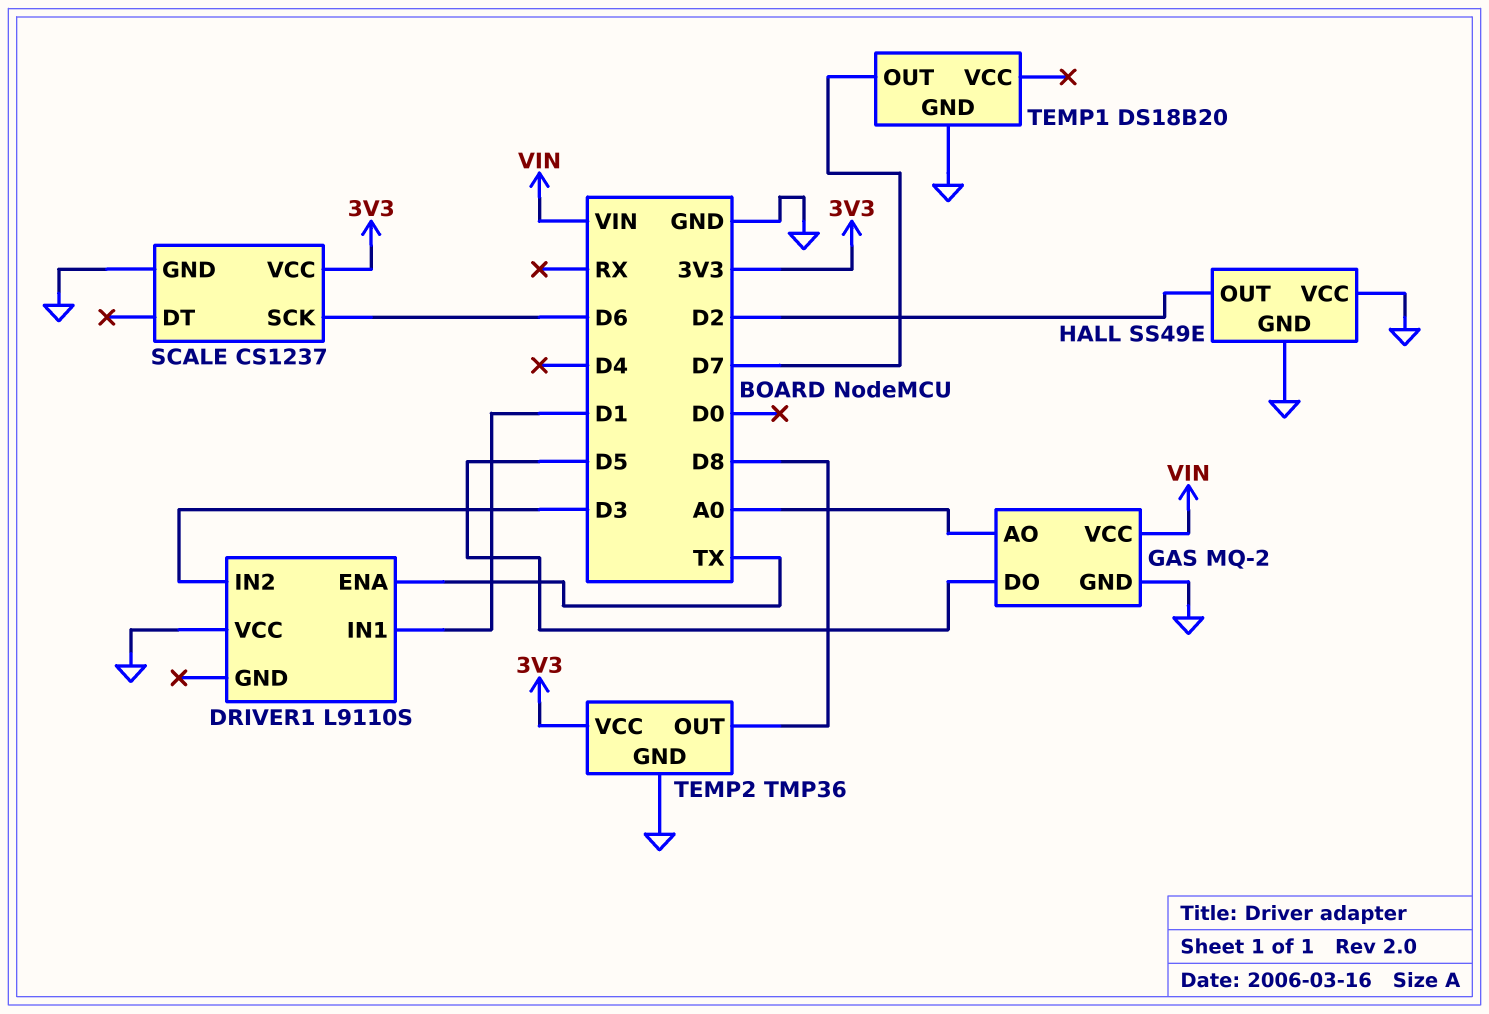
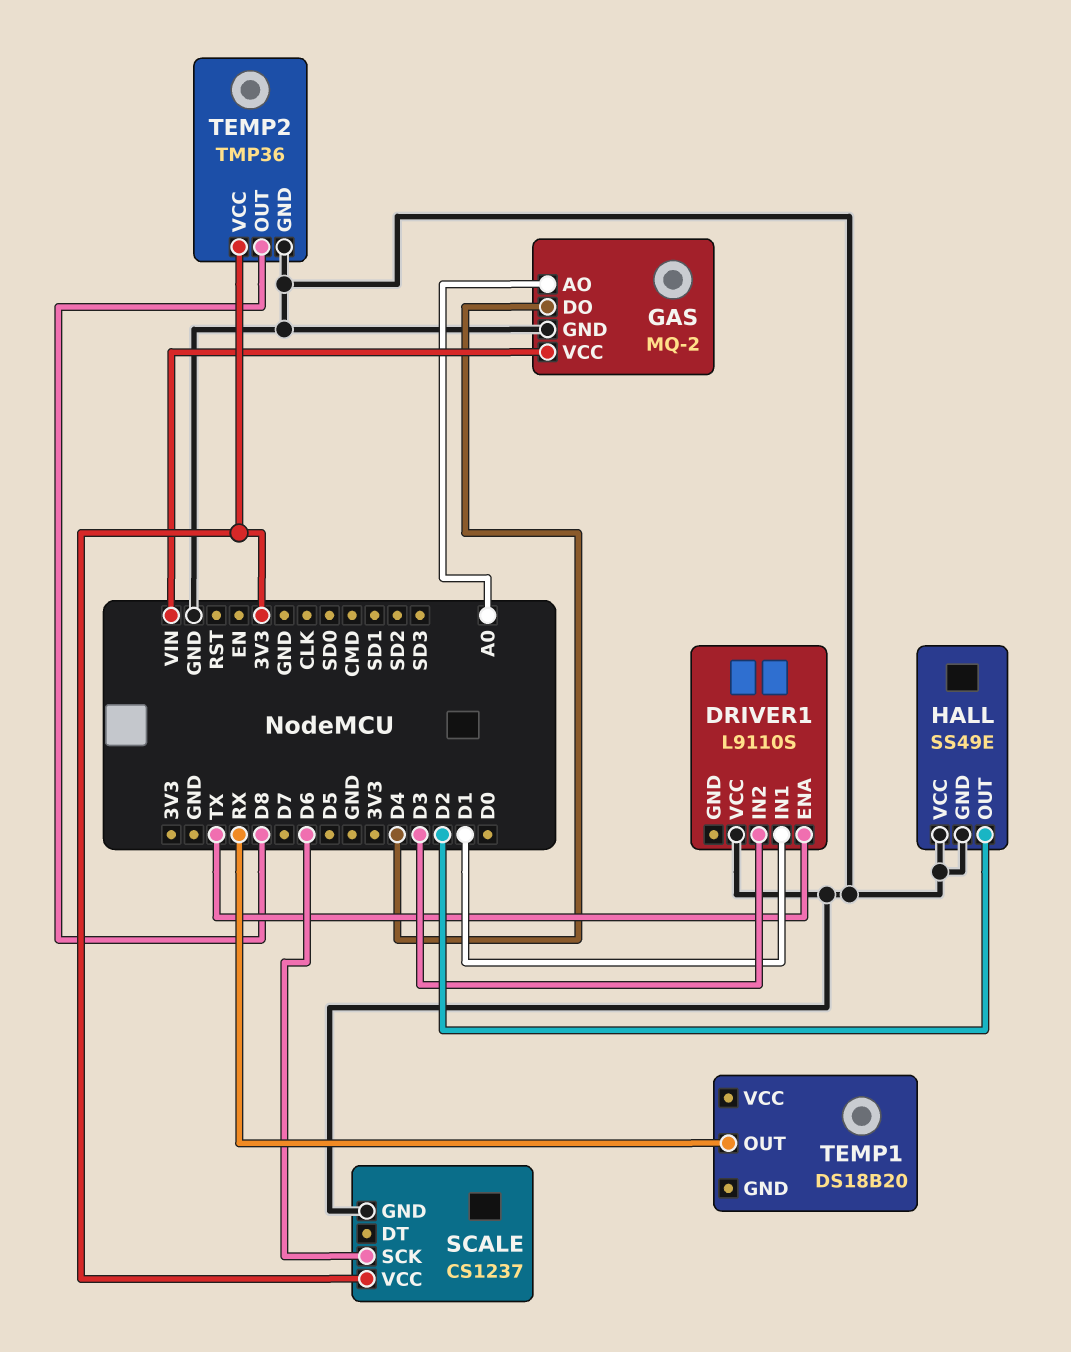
GAS pin DO: D5 -> D4
TEMP1 pin GND: GND -> none
TEMP1 pin OUT: D7 -> RX

